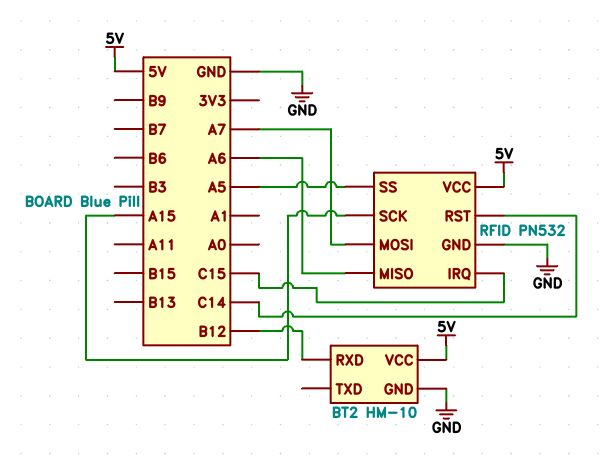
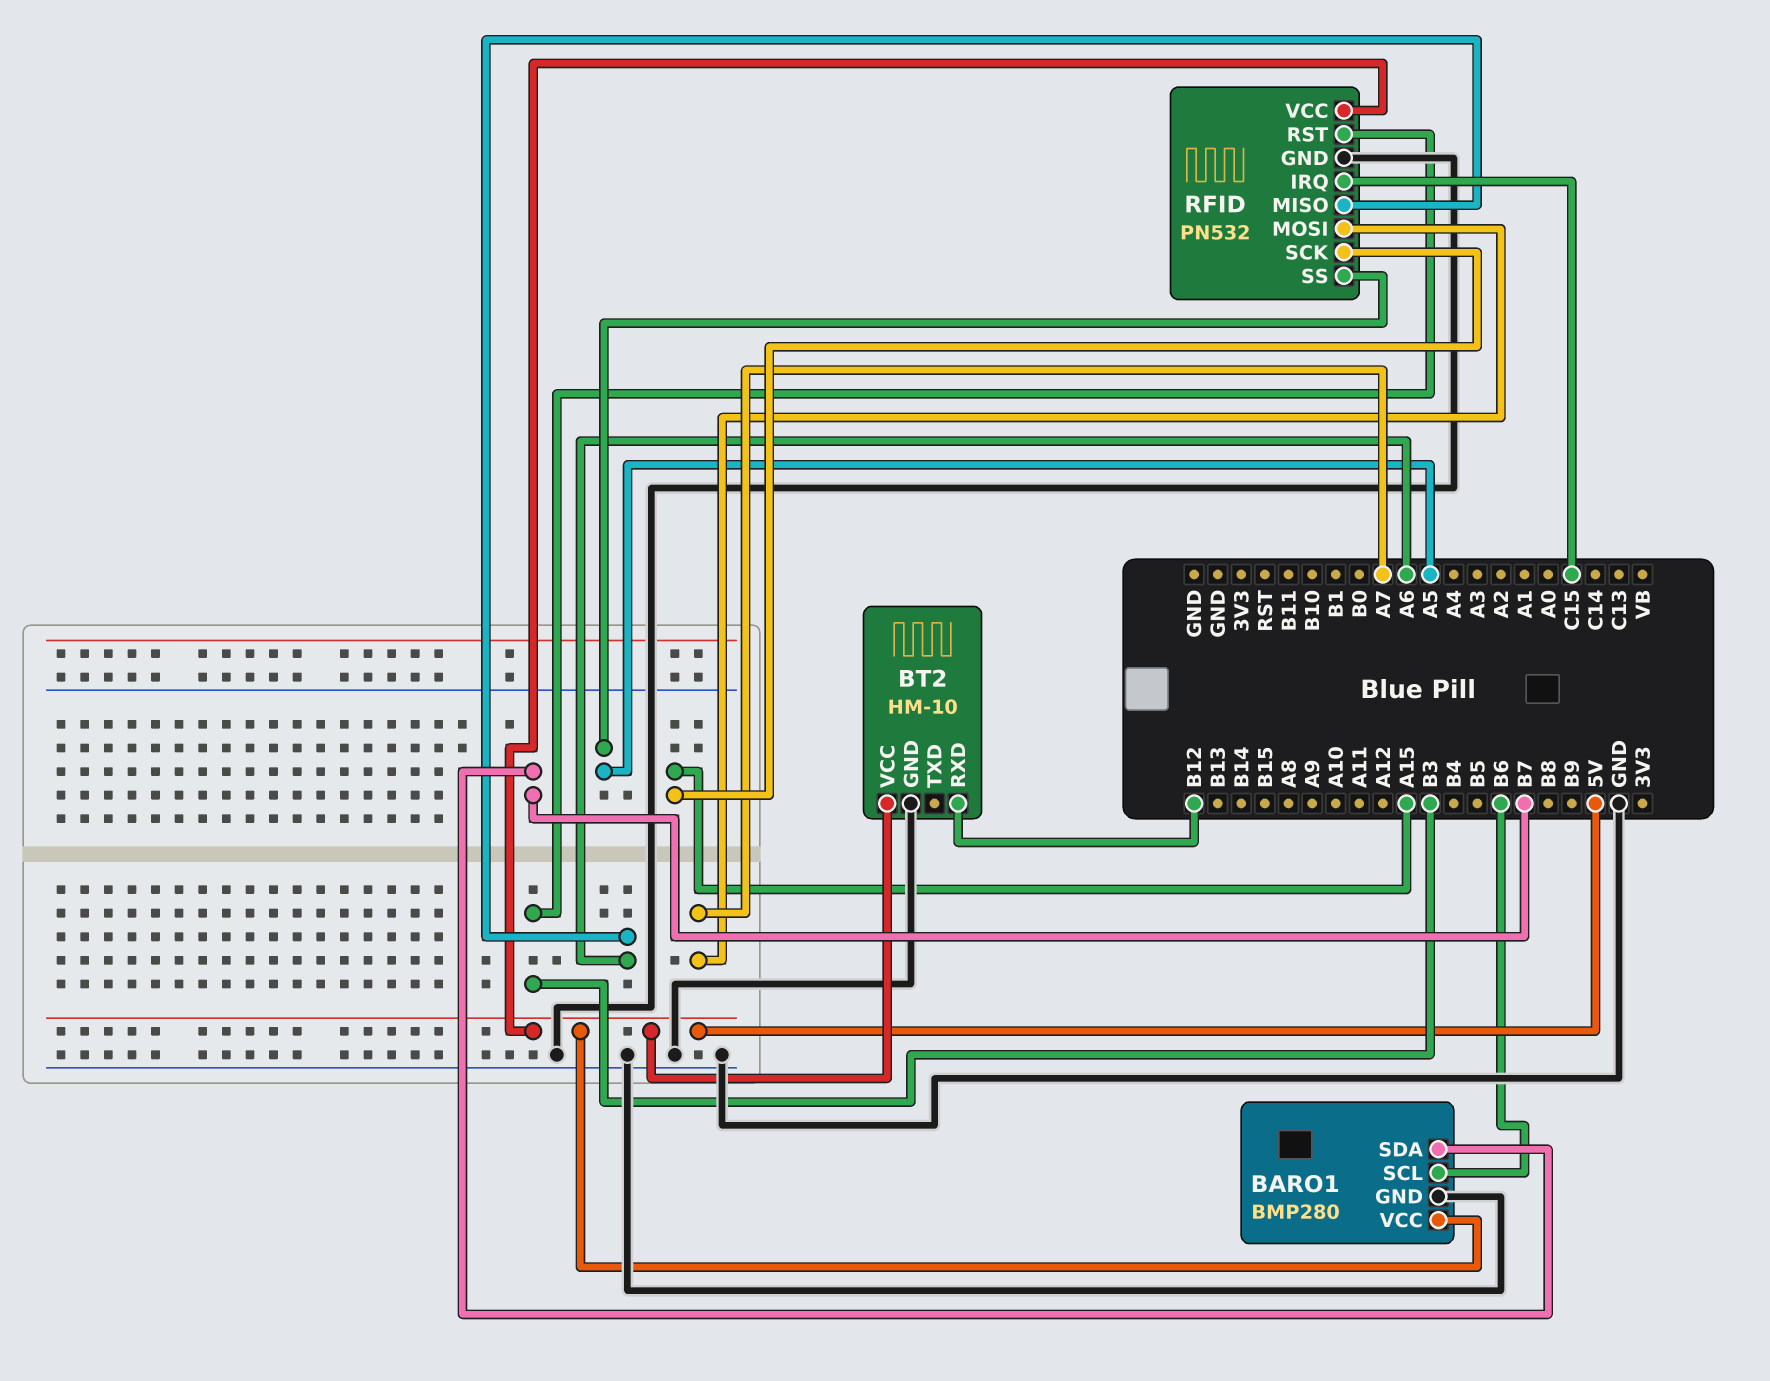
BARO1: none -> BMP280
BARO1 pin GND: none -> GND
BARO1 pin SCL: none -> B6
BARO1 pin SDA: none -> B7
BARO1 pin VCC: none -> 5V
RFID pin RST: C14 -> B3

